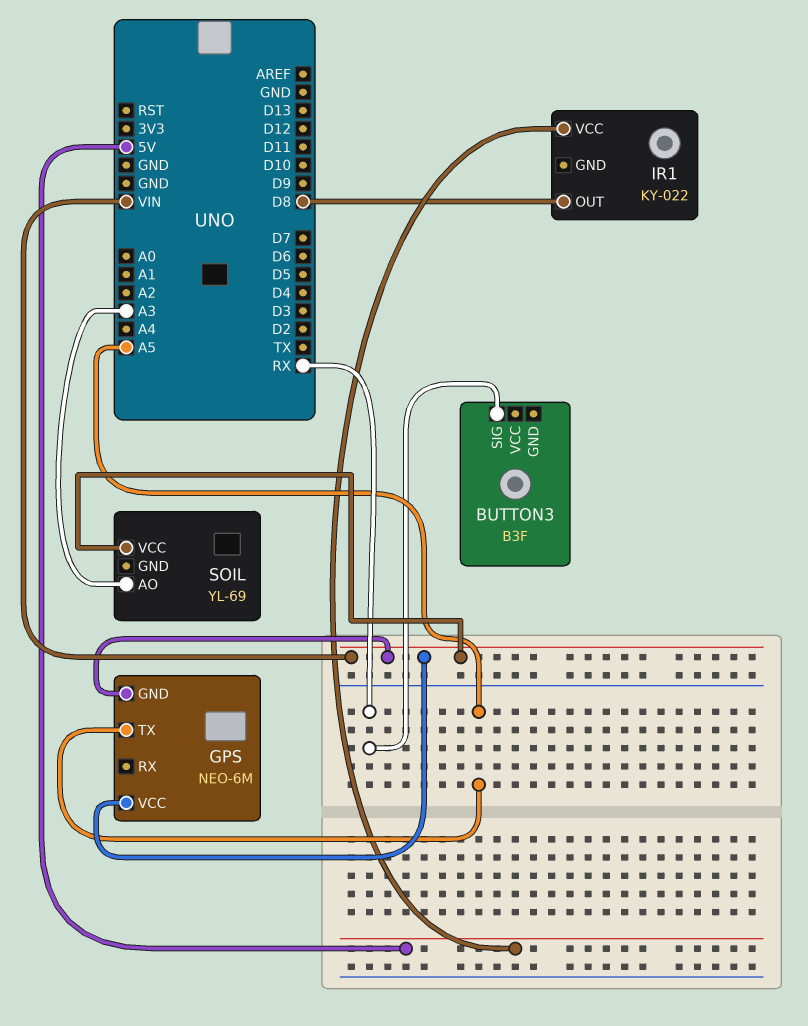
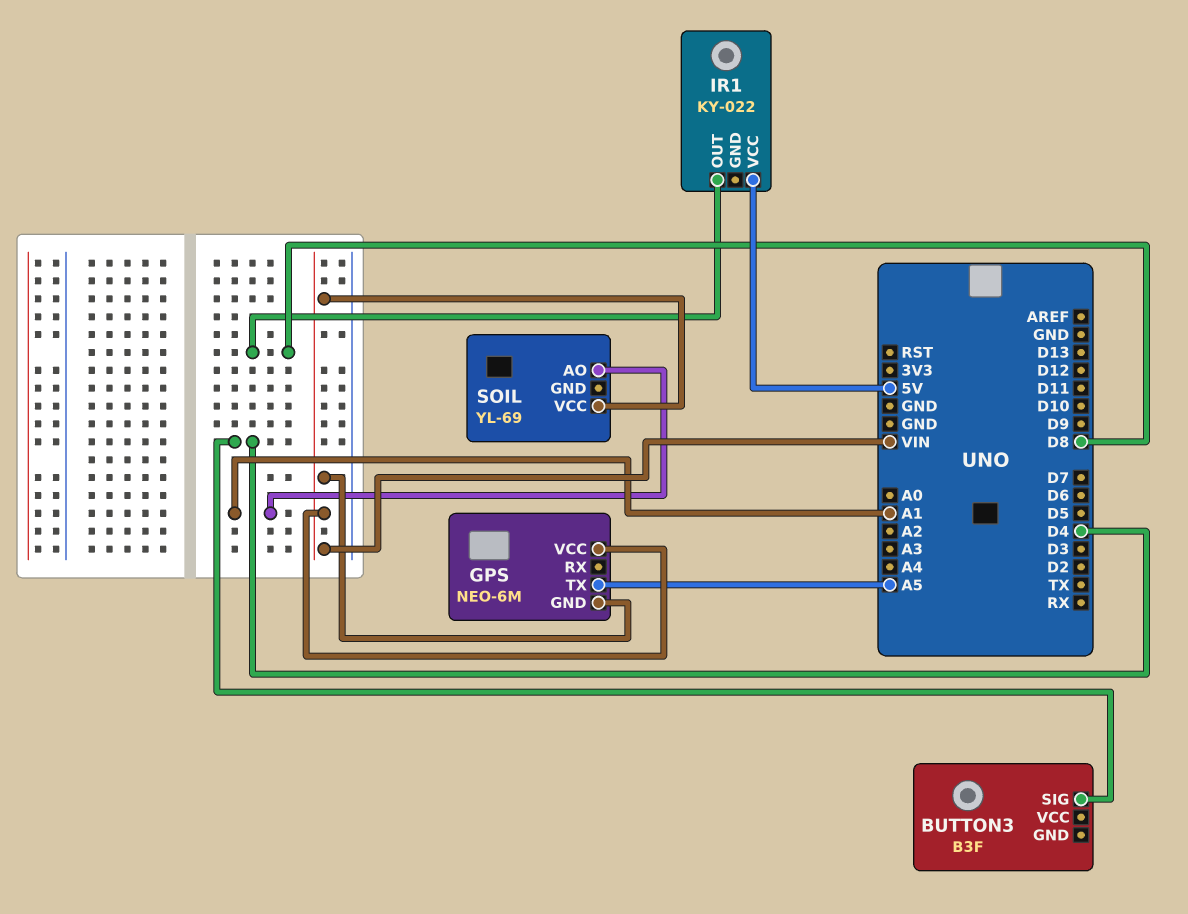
BUTTON3 pin SIG: RX -> D4
SOIL pin AO: A3 -> A1

